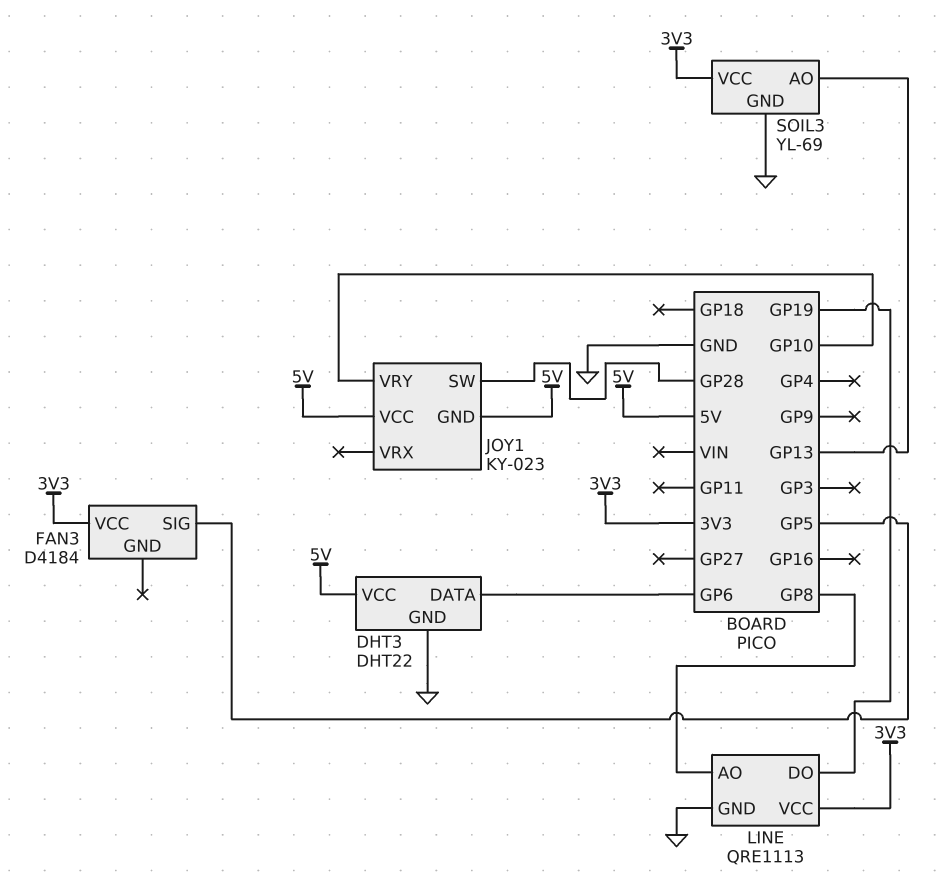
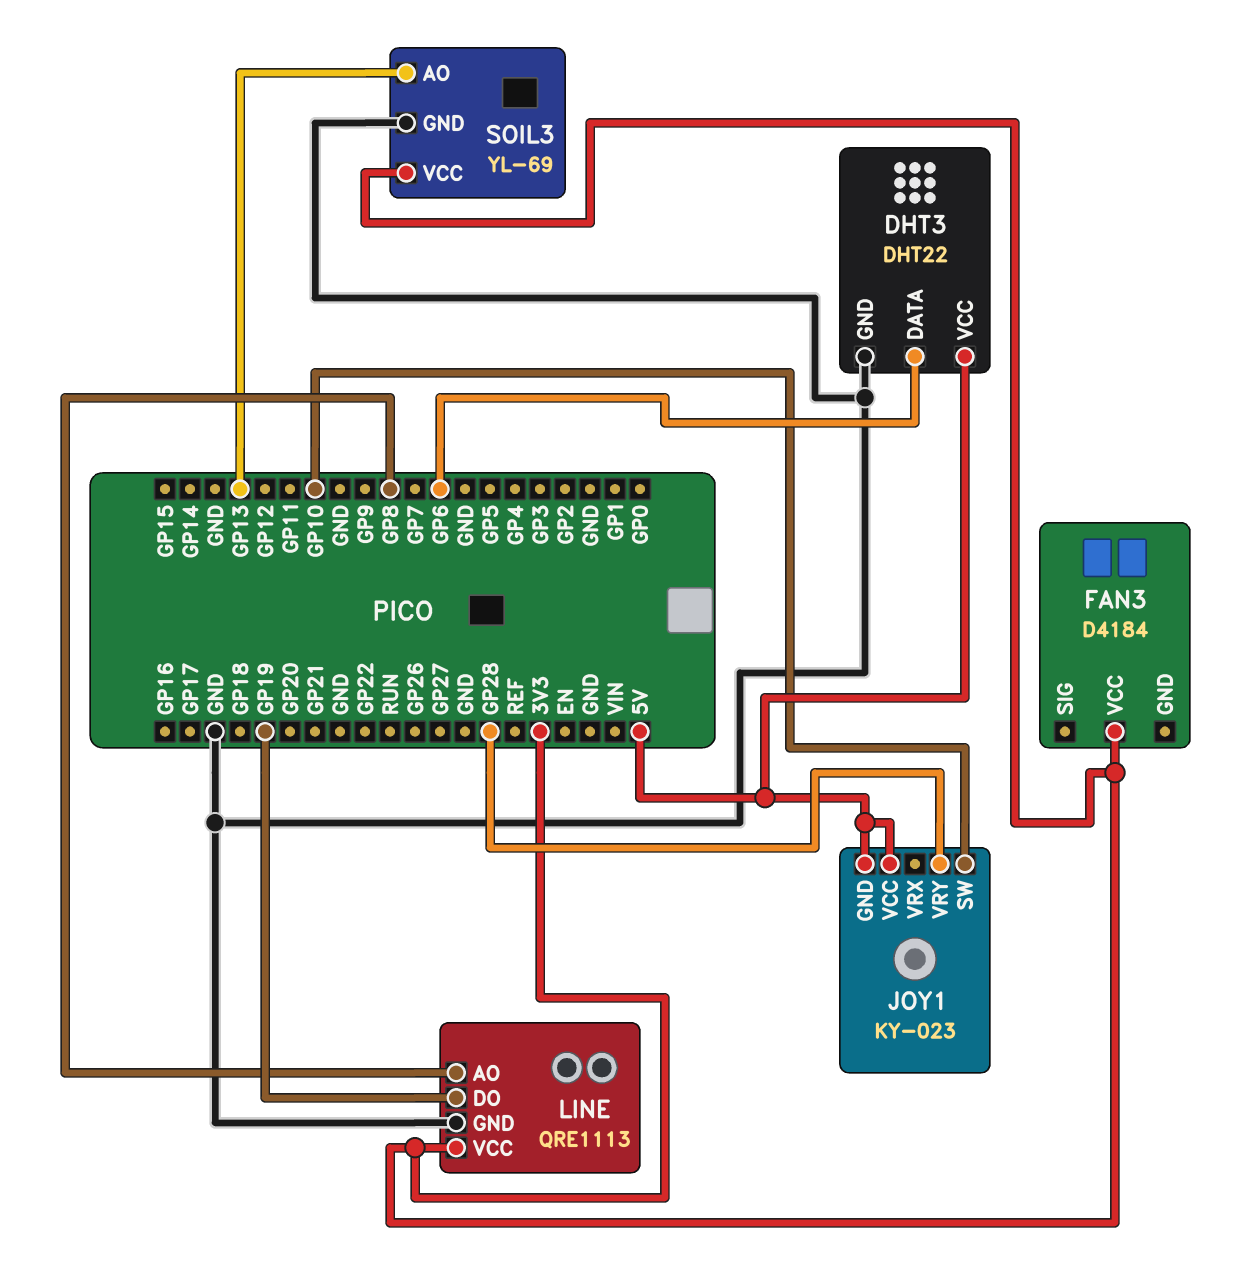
FAN3 pin SIG: GP5 -> none
JOY1 pin SW: GP28 -> GP10
JOY1 pin VRY: GP10 -> GP28

